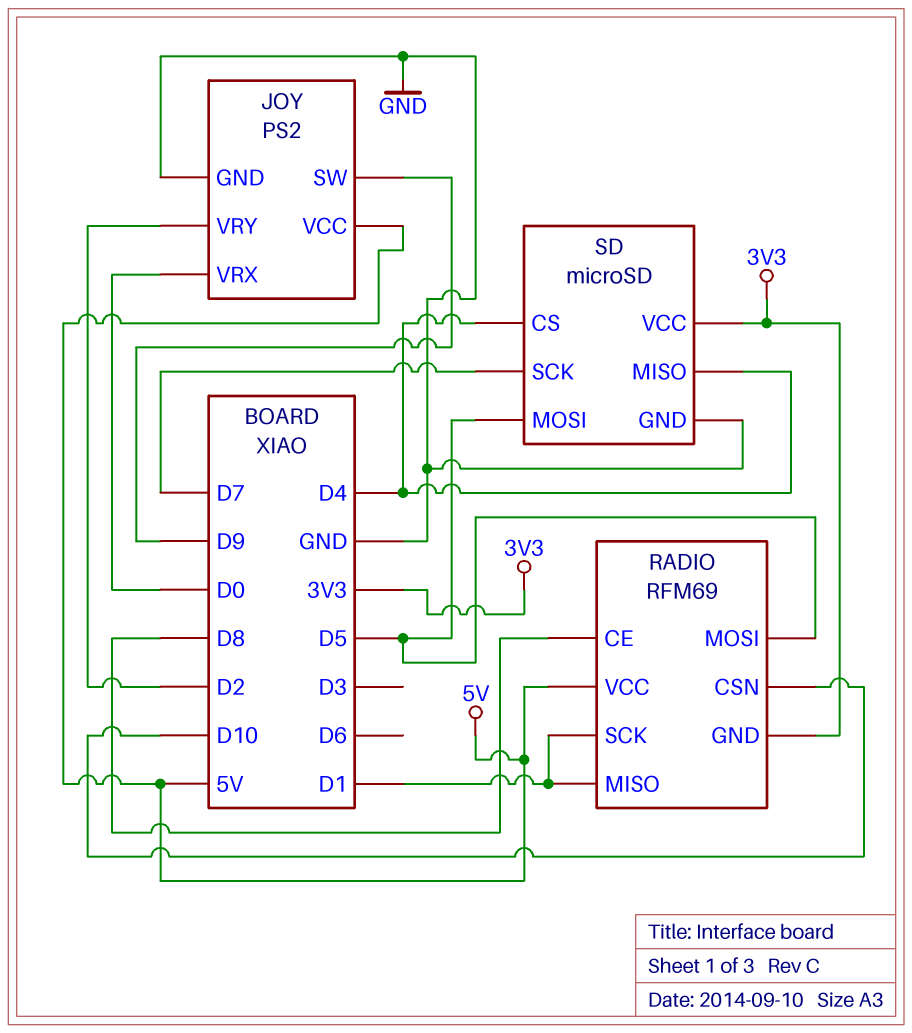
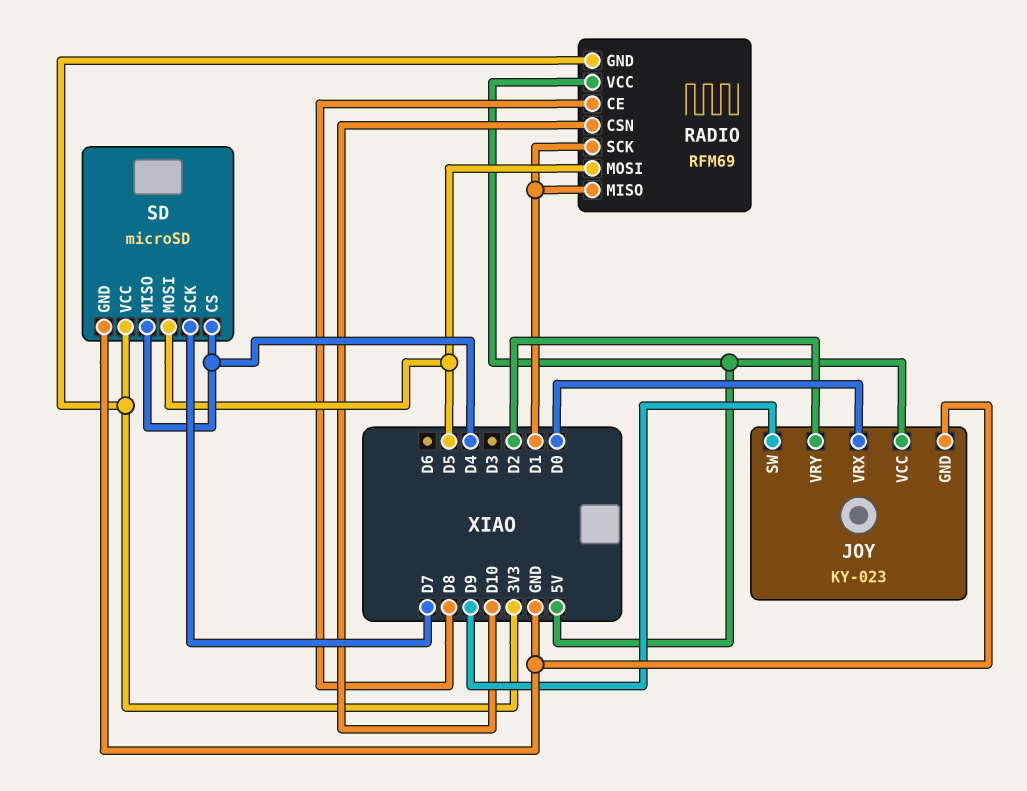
JOY: PS2 -> KY-023

